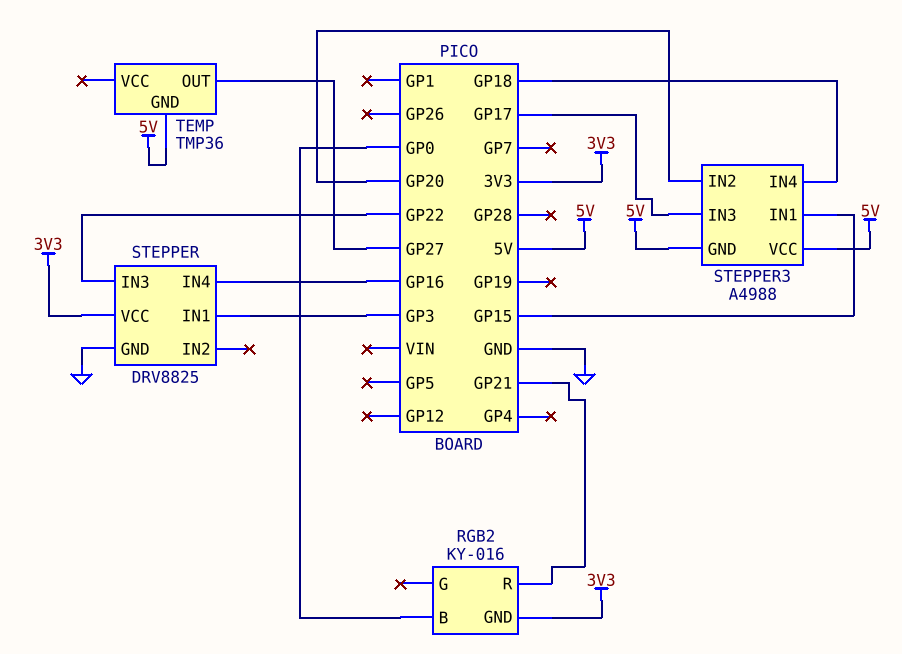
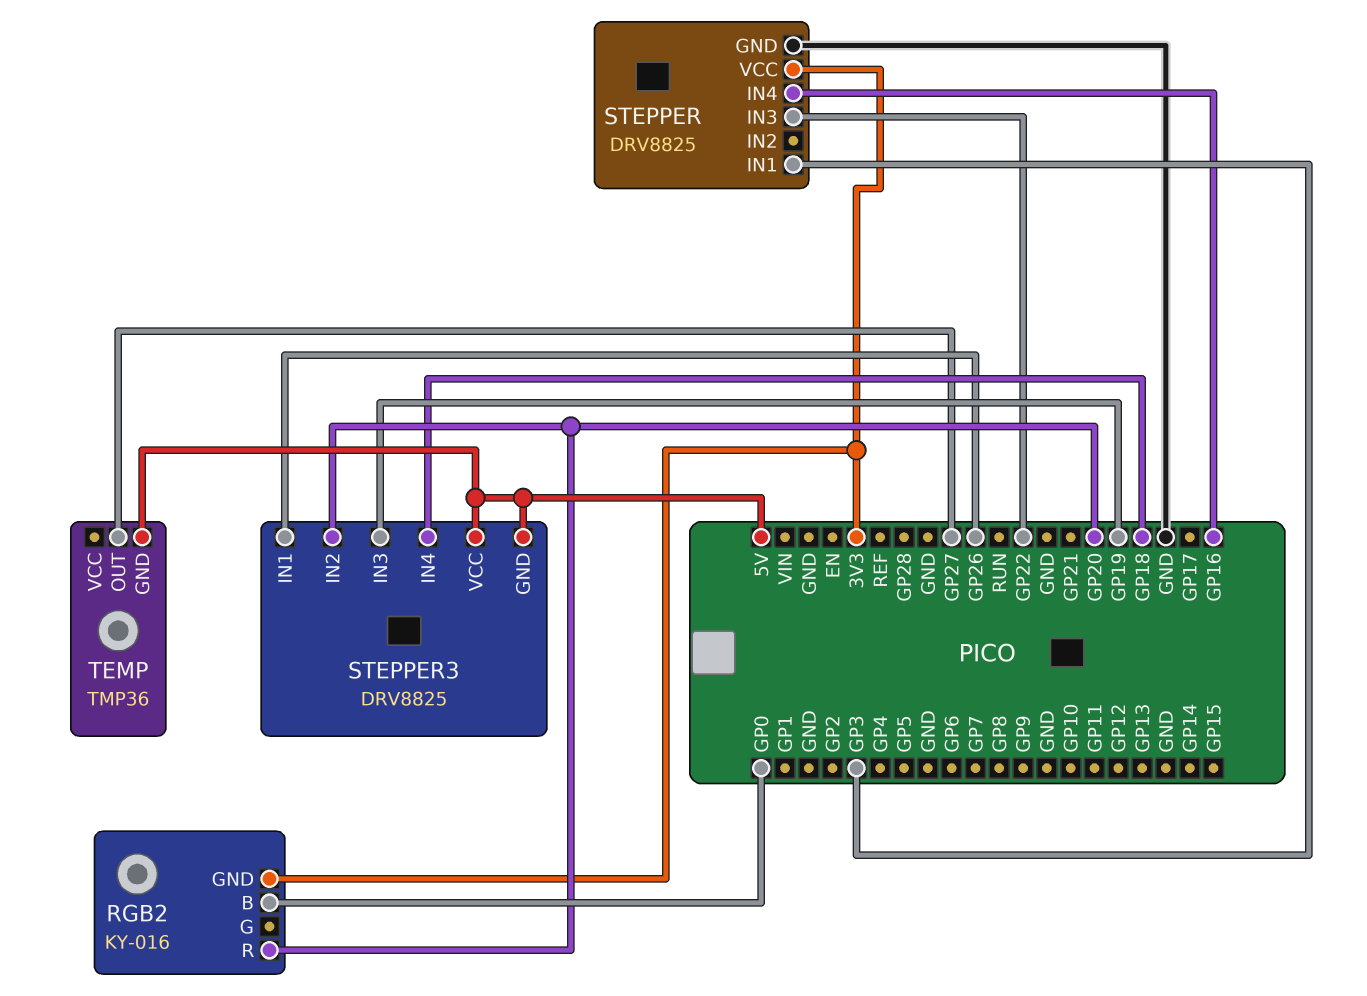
RGB2 pin R: GP21 -> GP20
STEPPER3: A4988 -> DRV8825
STEPPER3 pin IN1: GP15 -> GP26
STEPPER3 pin IN3: GP17 -> GP19

